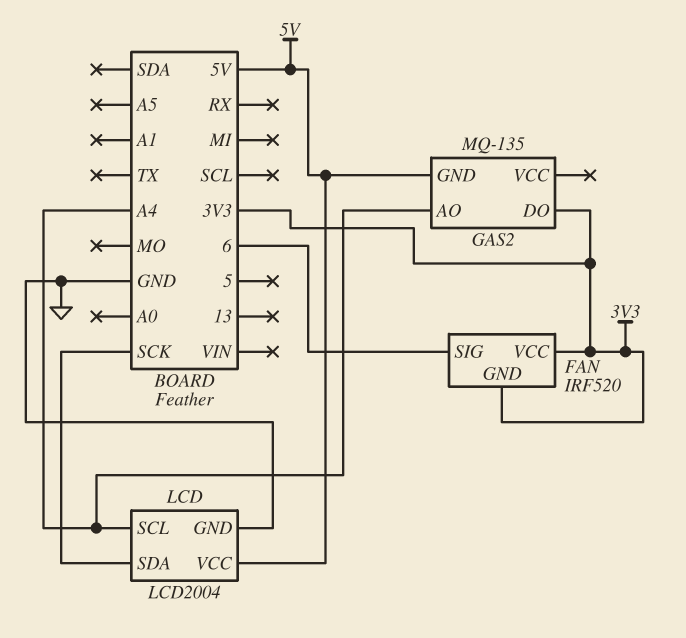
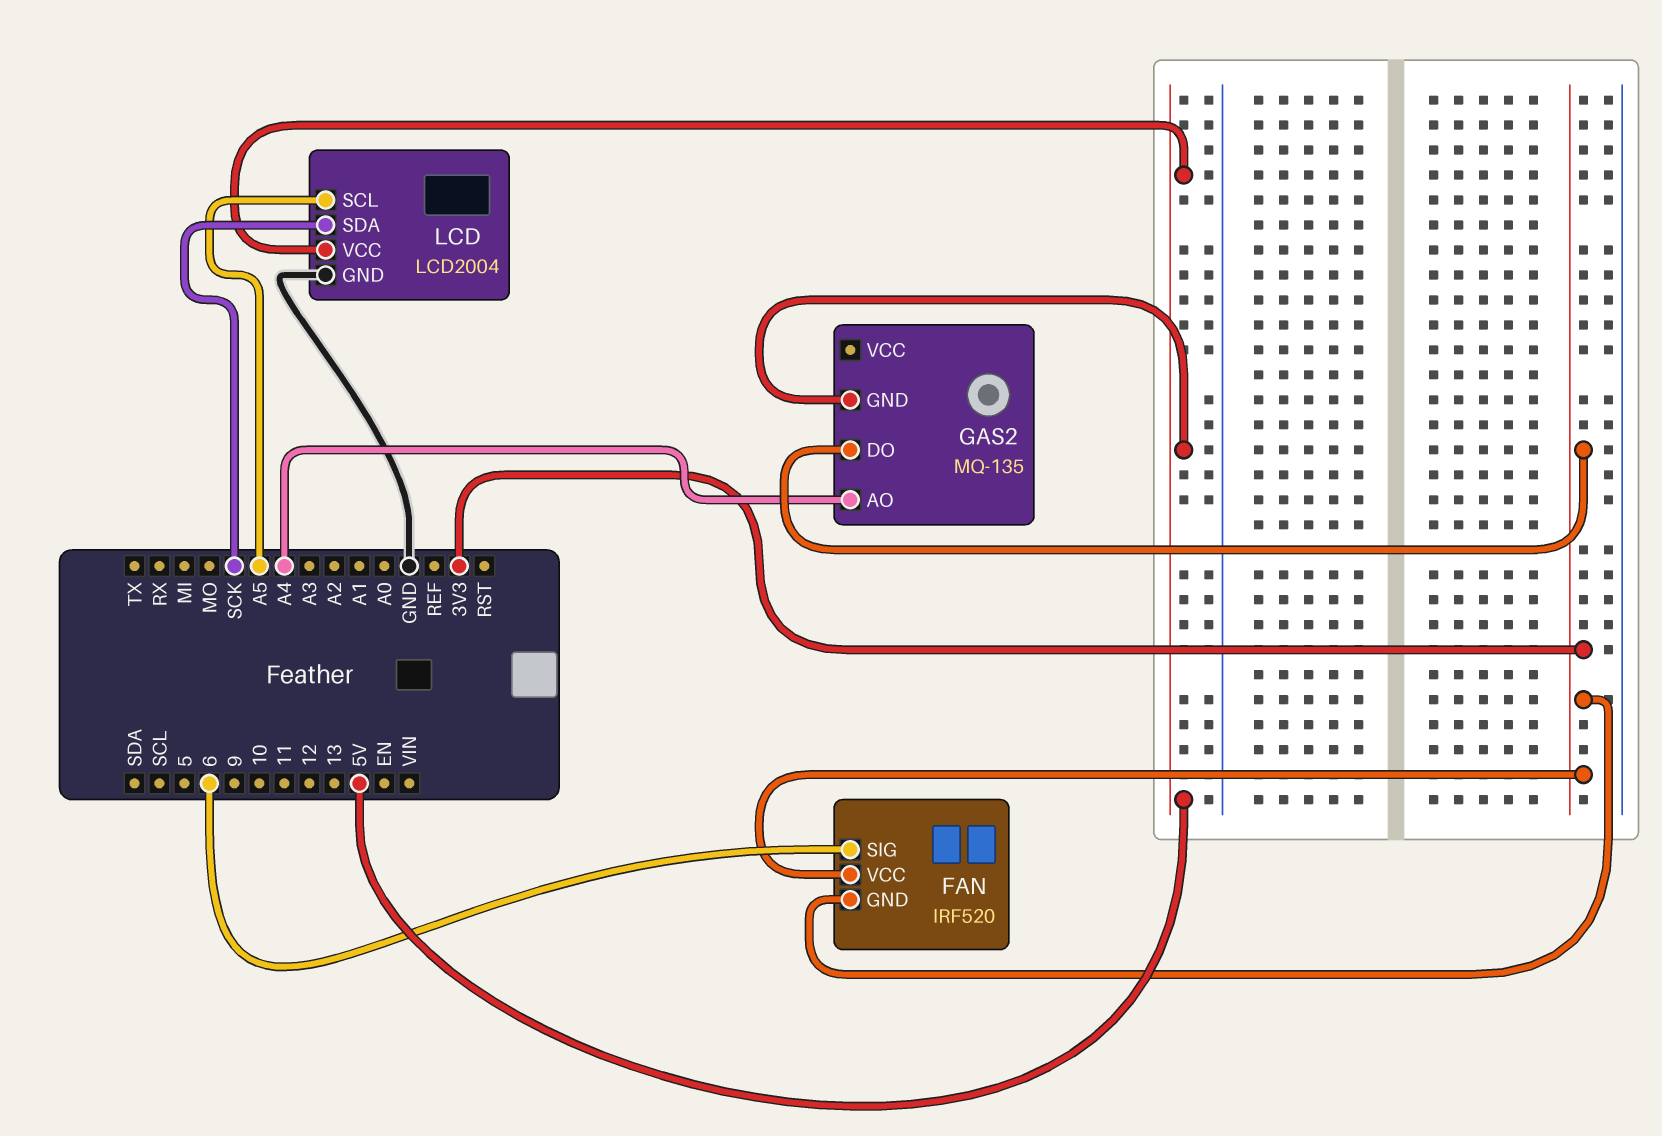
LCD pin SCL: A4 -> A5

